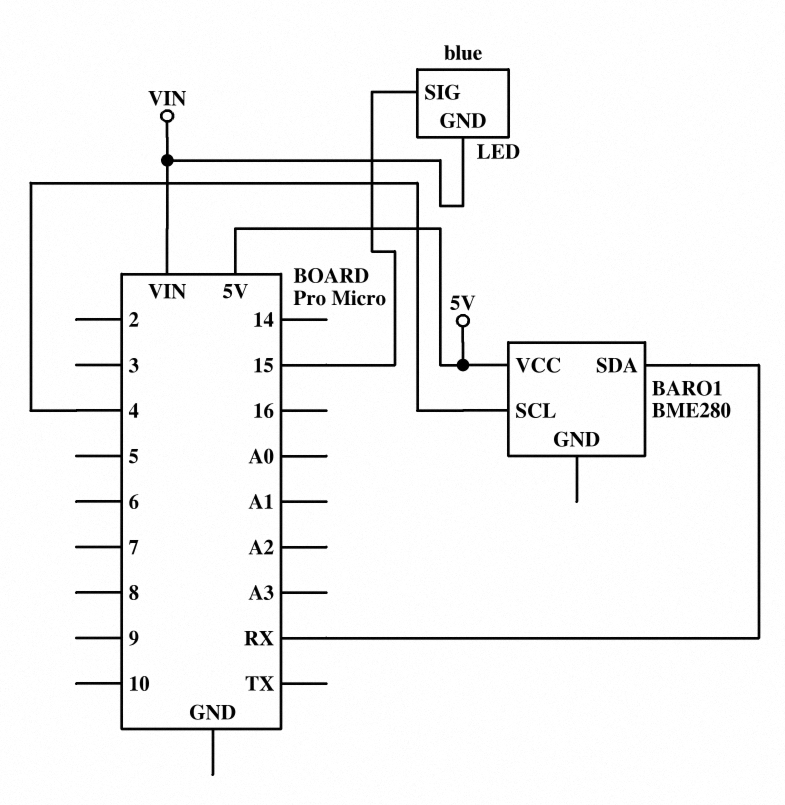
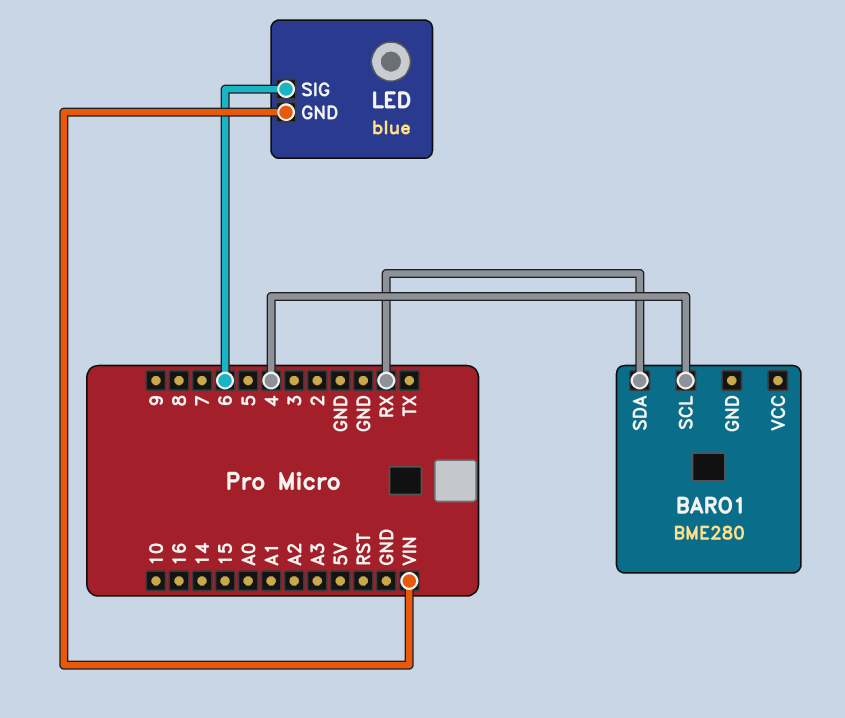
BARO1 pin VCC: 5V -> none
LED pin SIG: 15 -> 6

